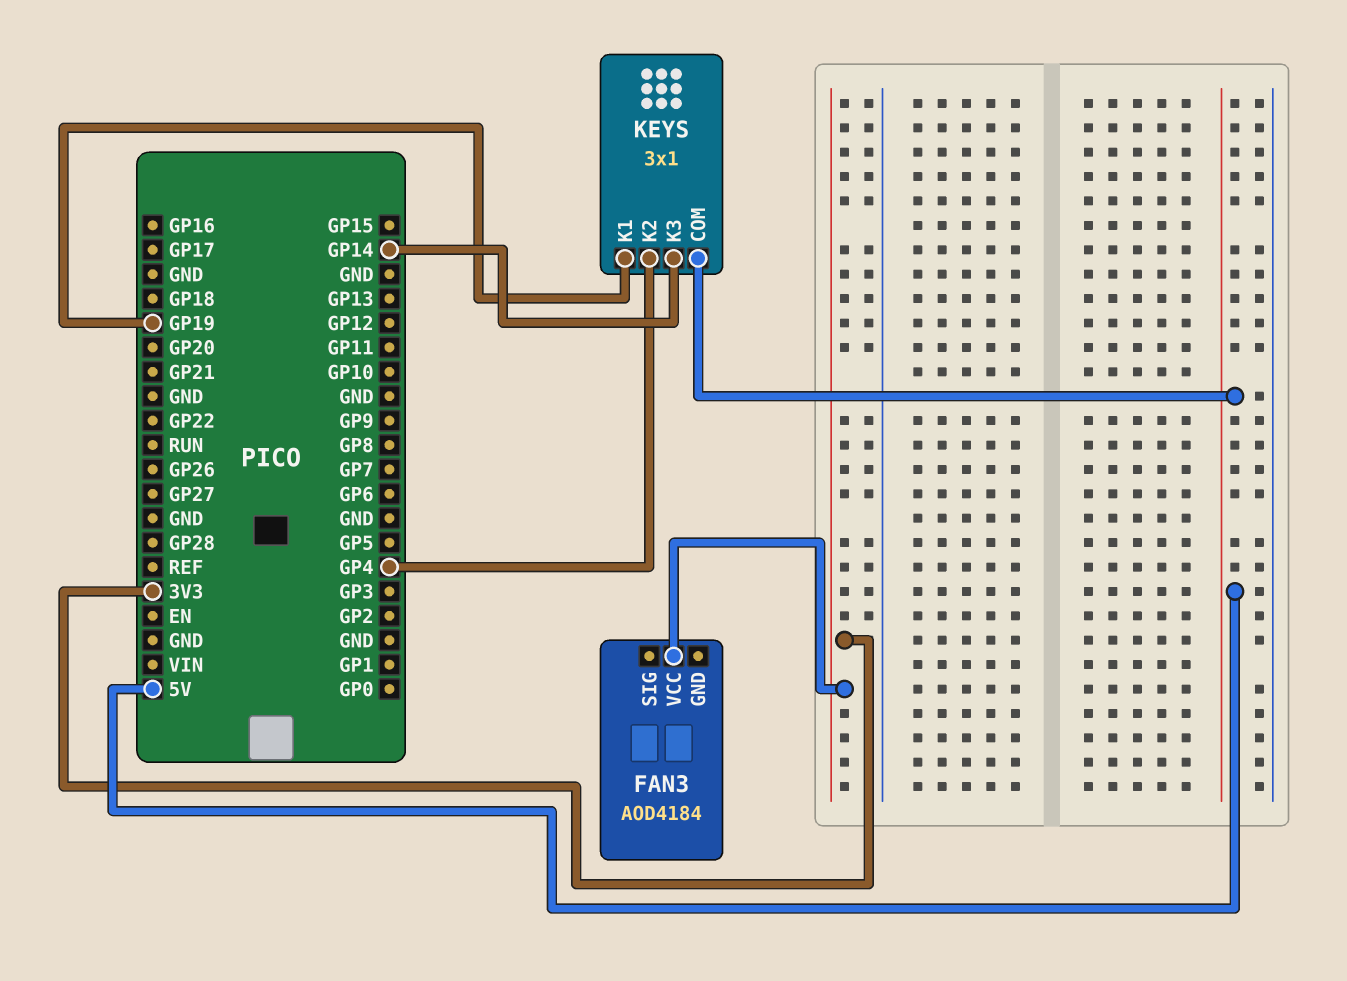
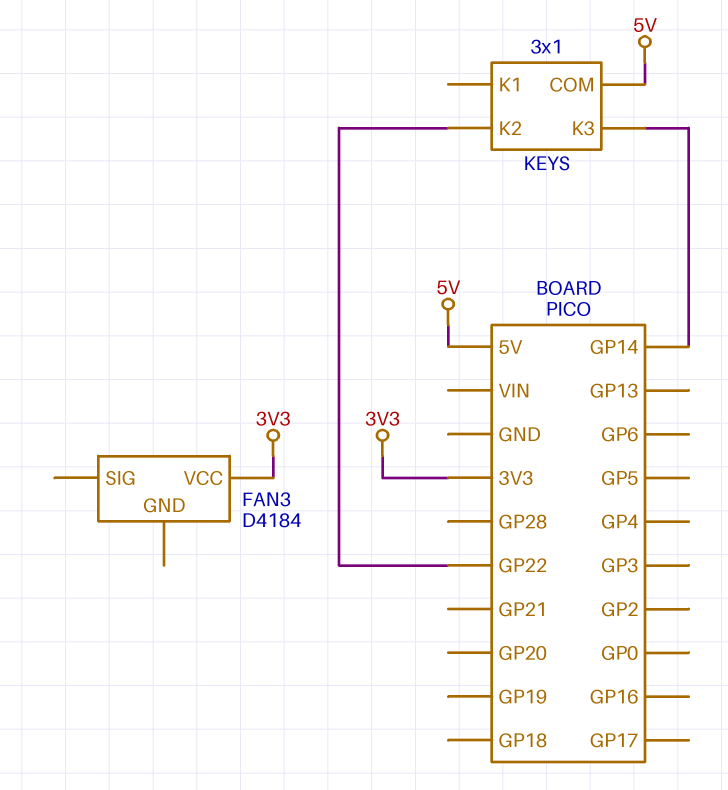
FAN3: AOD4184 -> D4184
KEYS pin K1: GP19 -> none
KEYS pin K2: GP4 -> GP22

